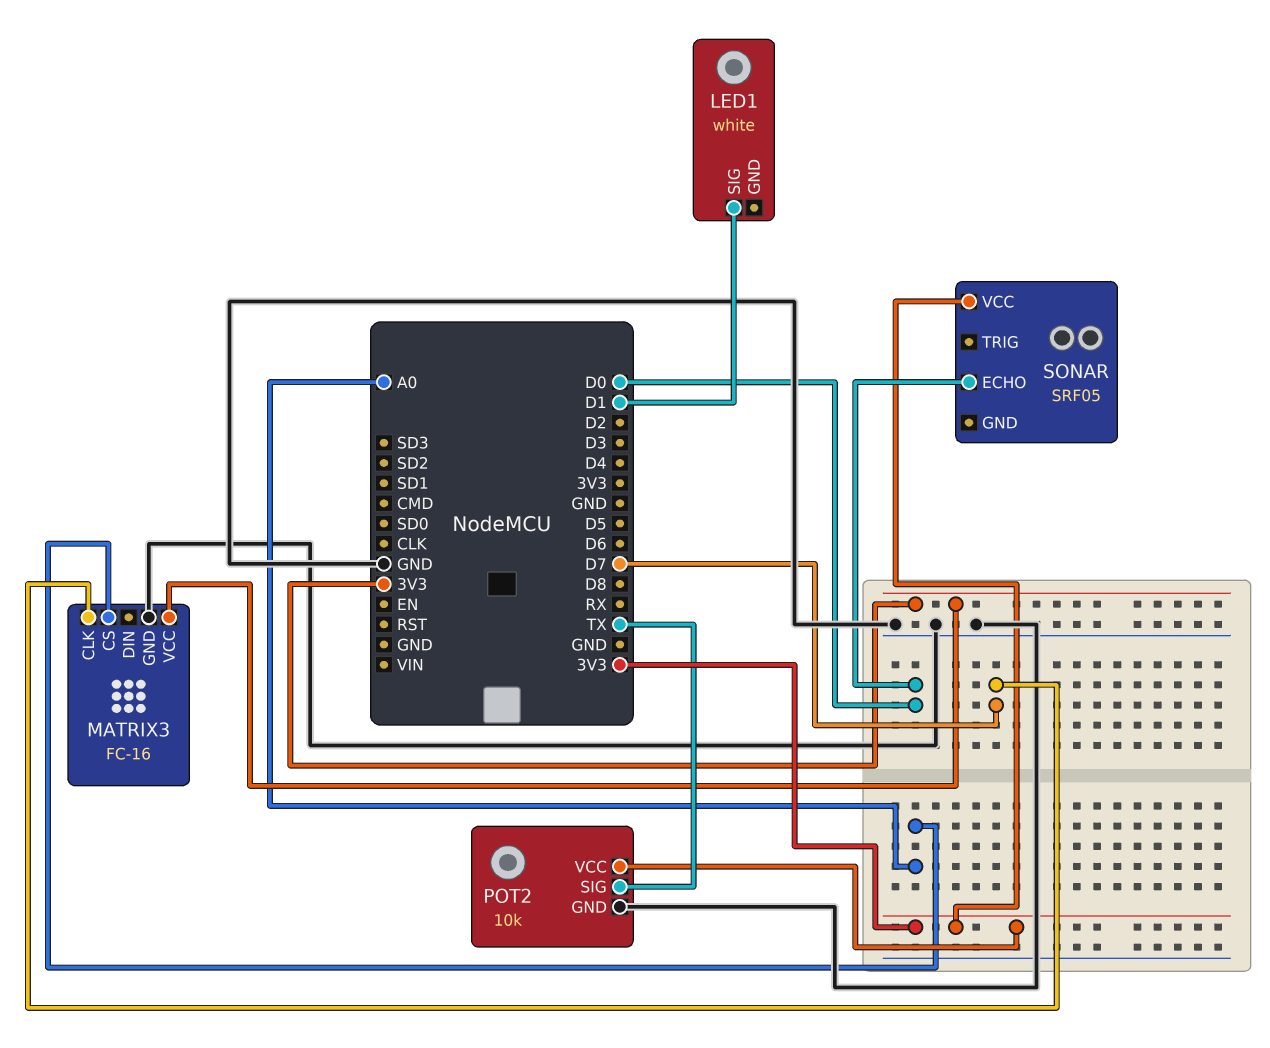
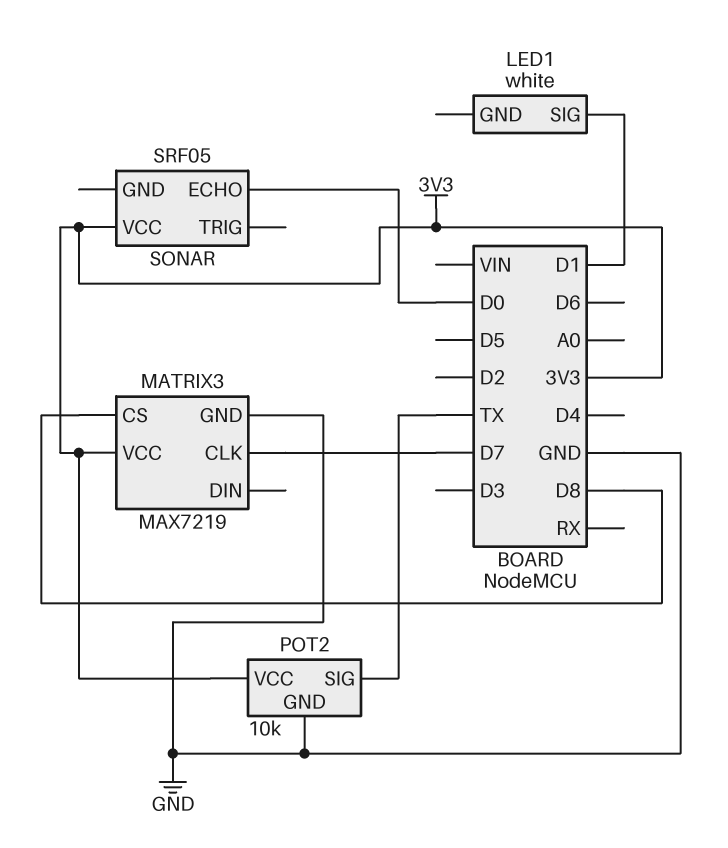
MATRIX3: FC-16 -> MAX7219
MATRIX3 pin CS: A0 -> D8

